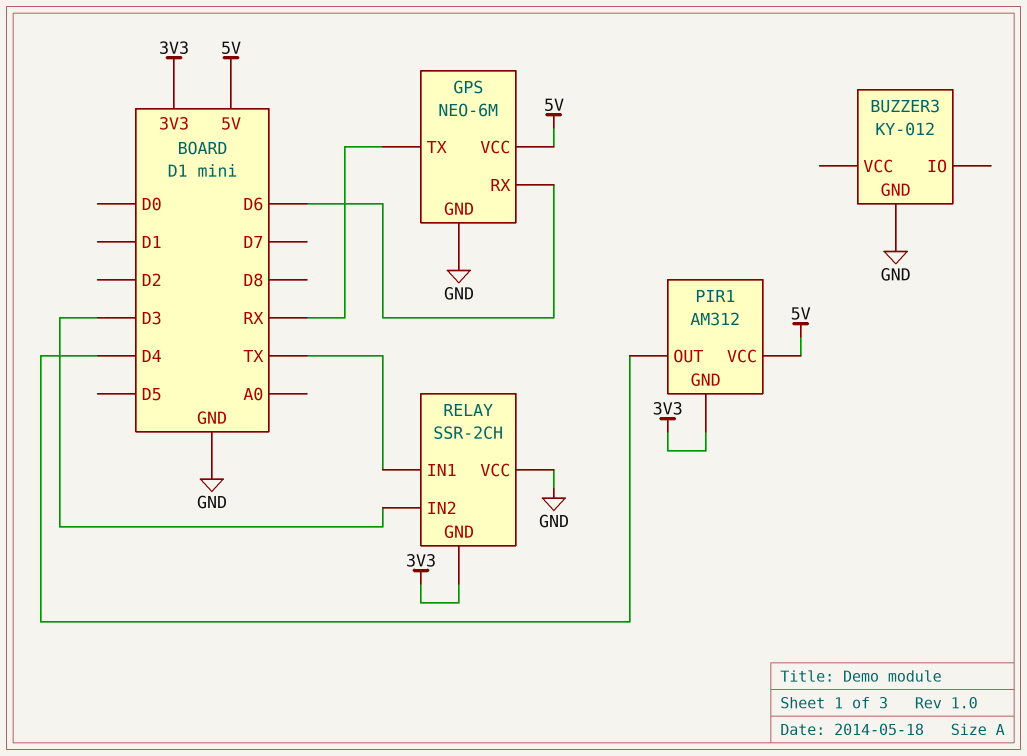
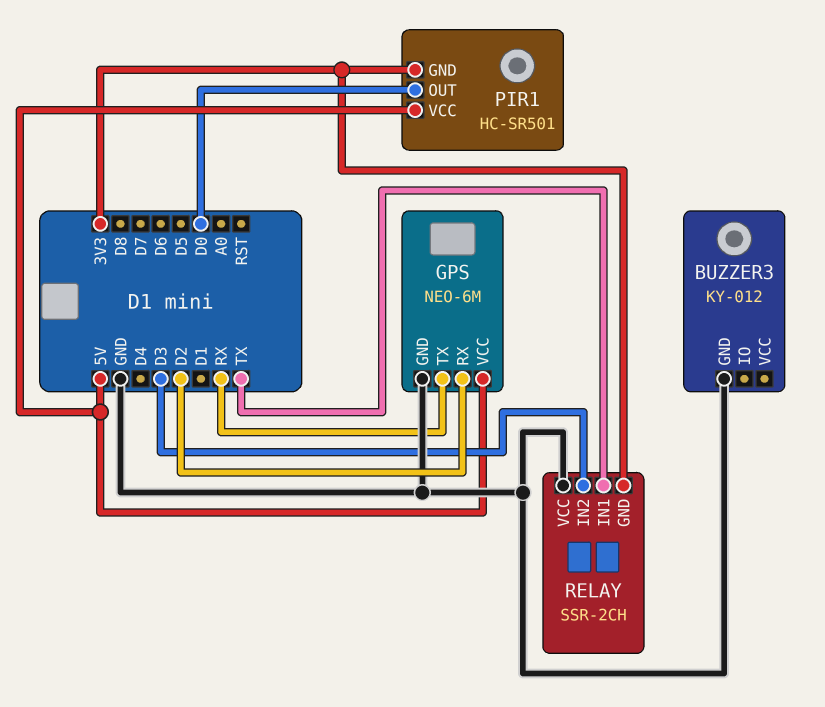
GPS pin RX: D6 -> D2
PIR1: AM312 -> HC-SR501
PIR1 pin OUT: D4 -> D0

